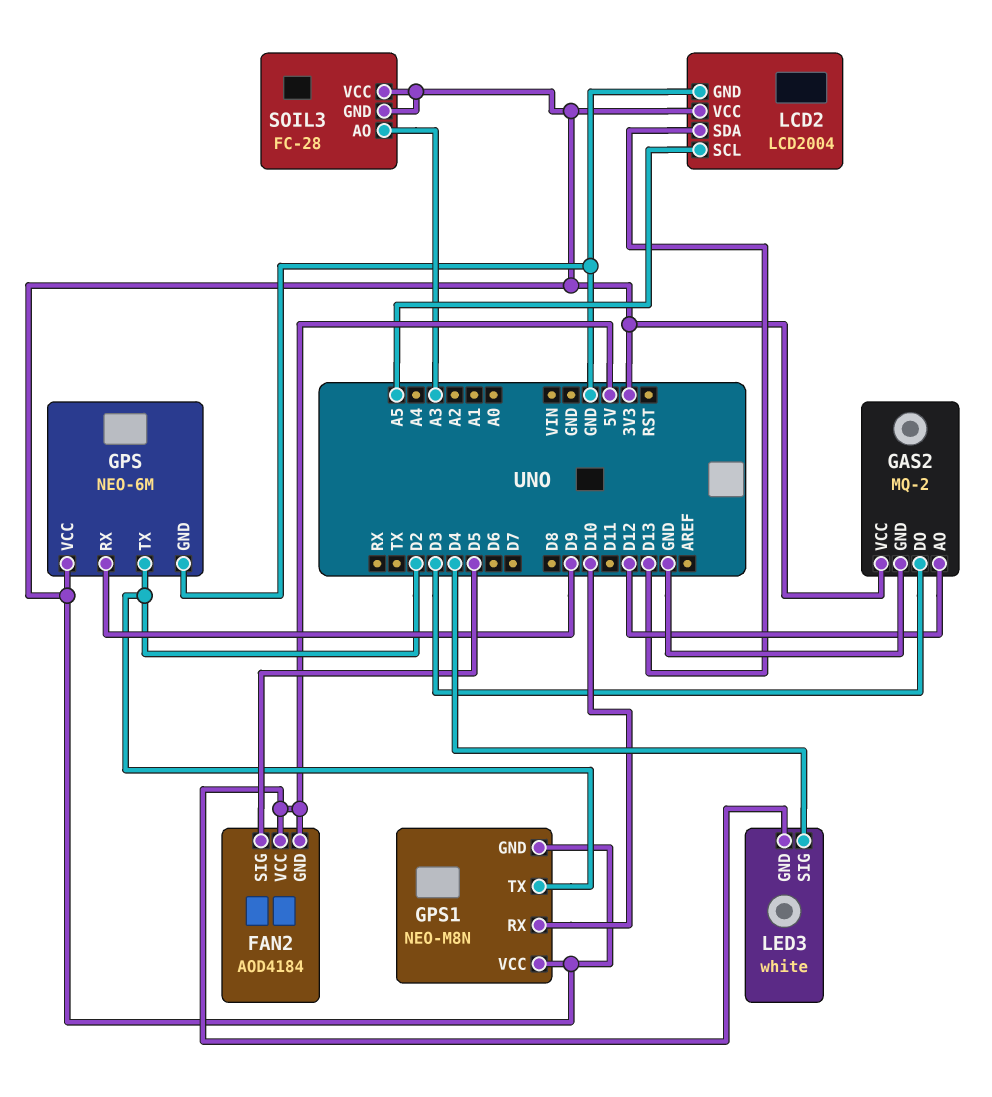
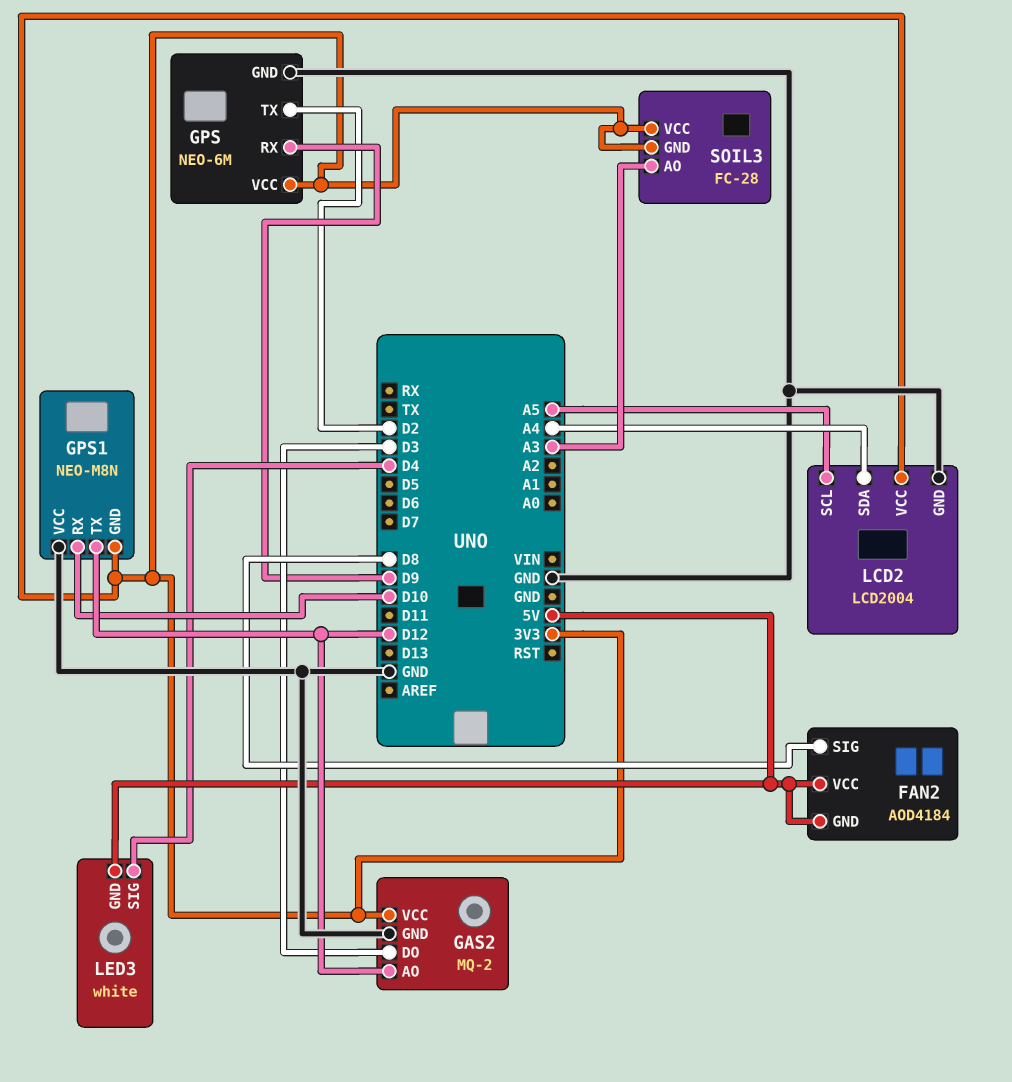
FAN2 pin SIG: D5 -> D8
GPS1 pin TX: D2 -> D12
GPS1 pin VCC: 3V3 -> GND
LCD2 pin SDA: D13 -> A4

